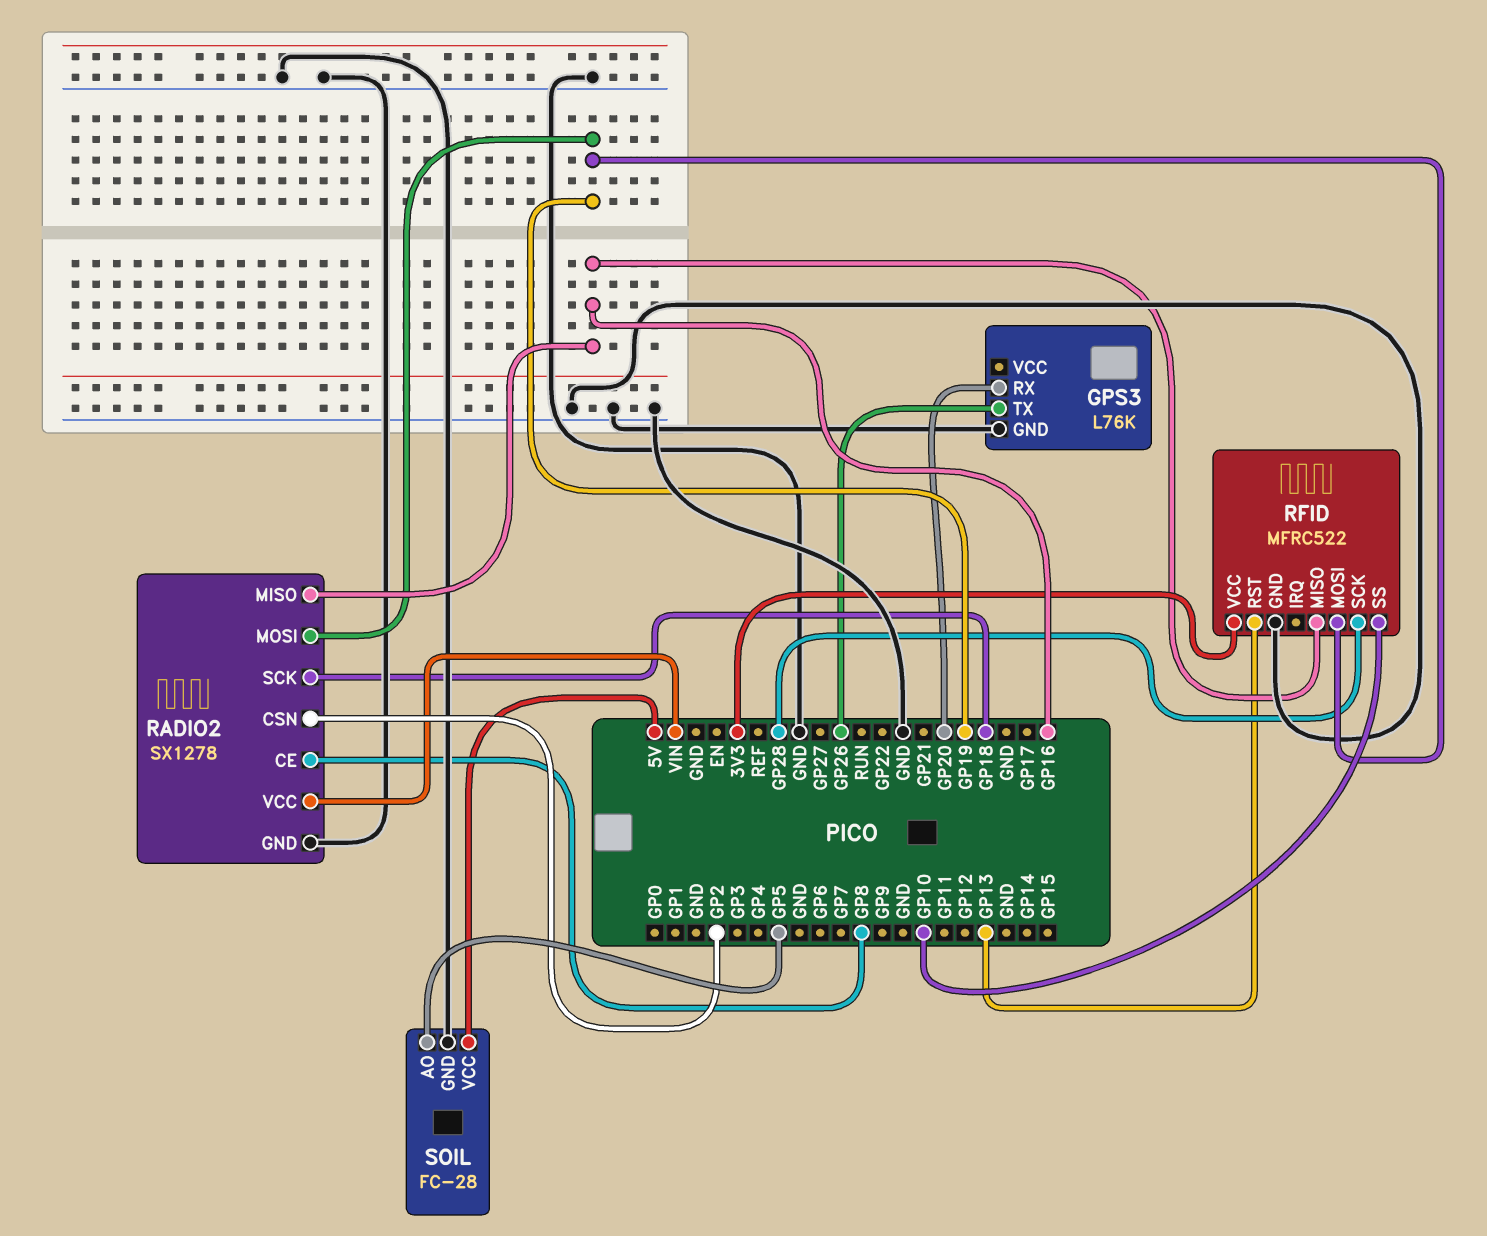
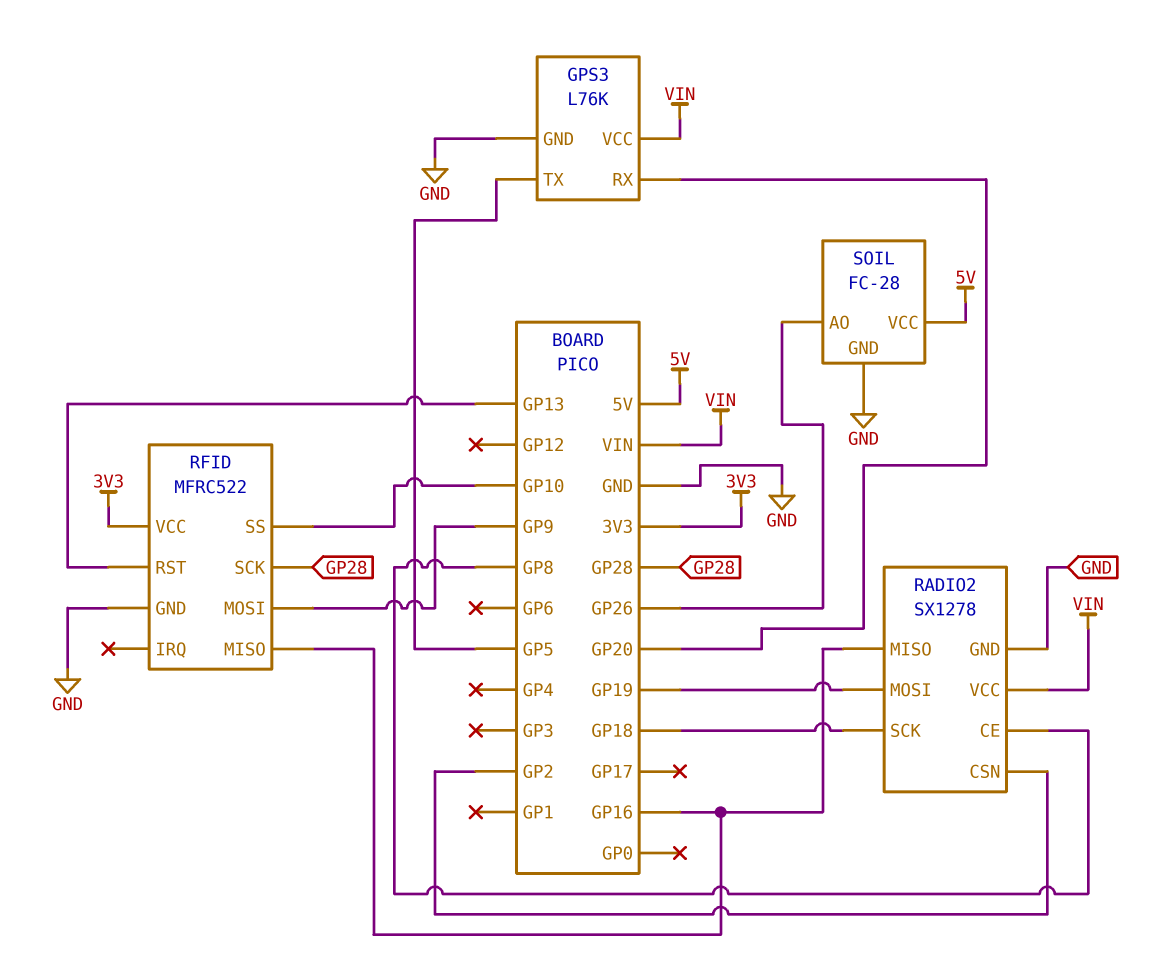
GPS3 pin TX: GP26 -> GP5
GPS3 pin VCC: none -> VIN
RFID pin MOSI: GP19 -> GP9
SOIL pin AO: GP5 -> GP26

